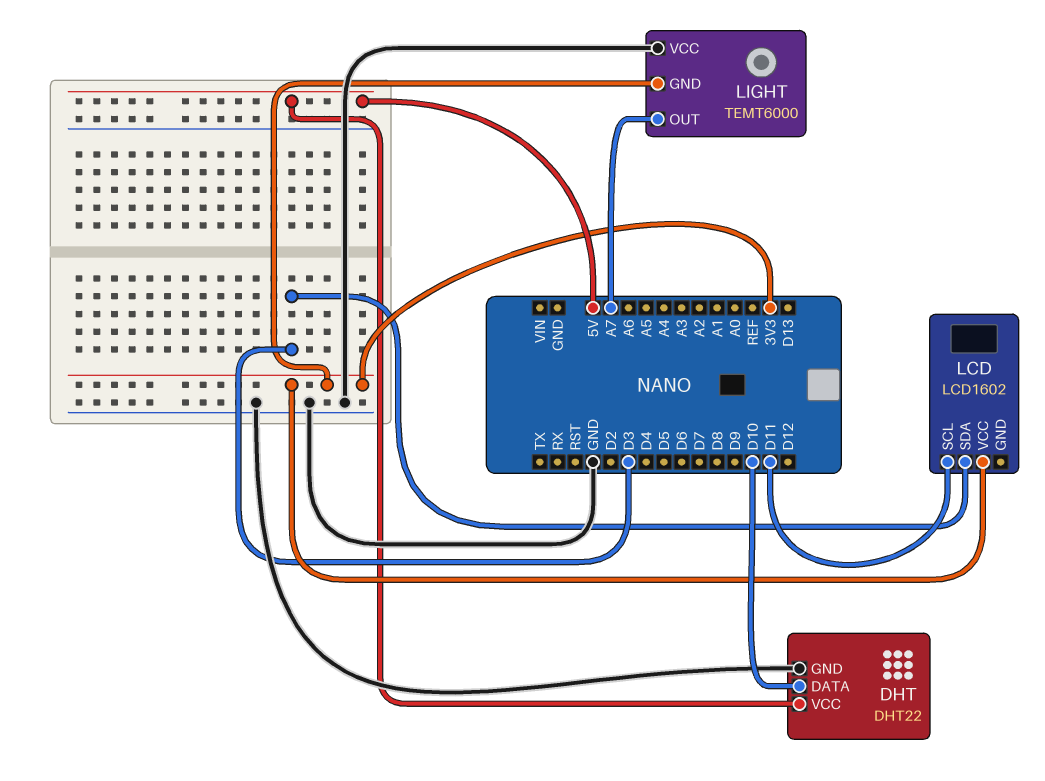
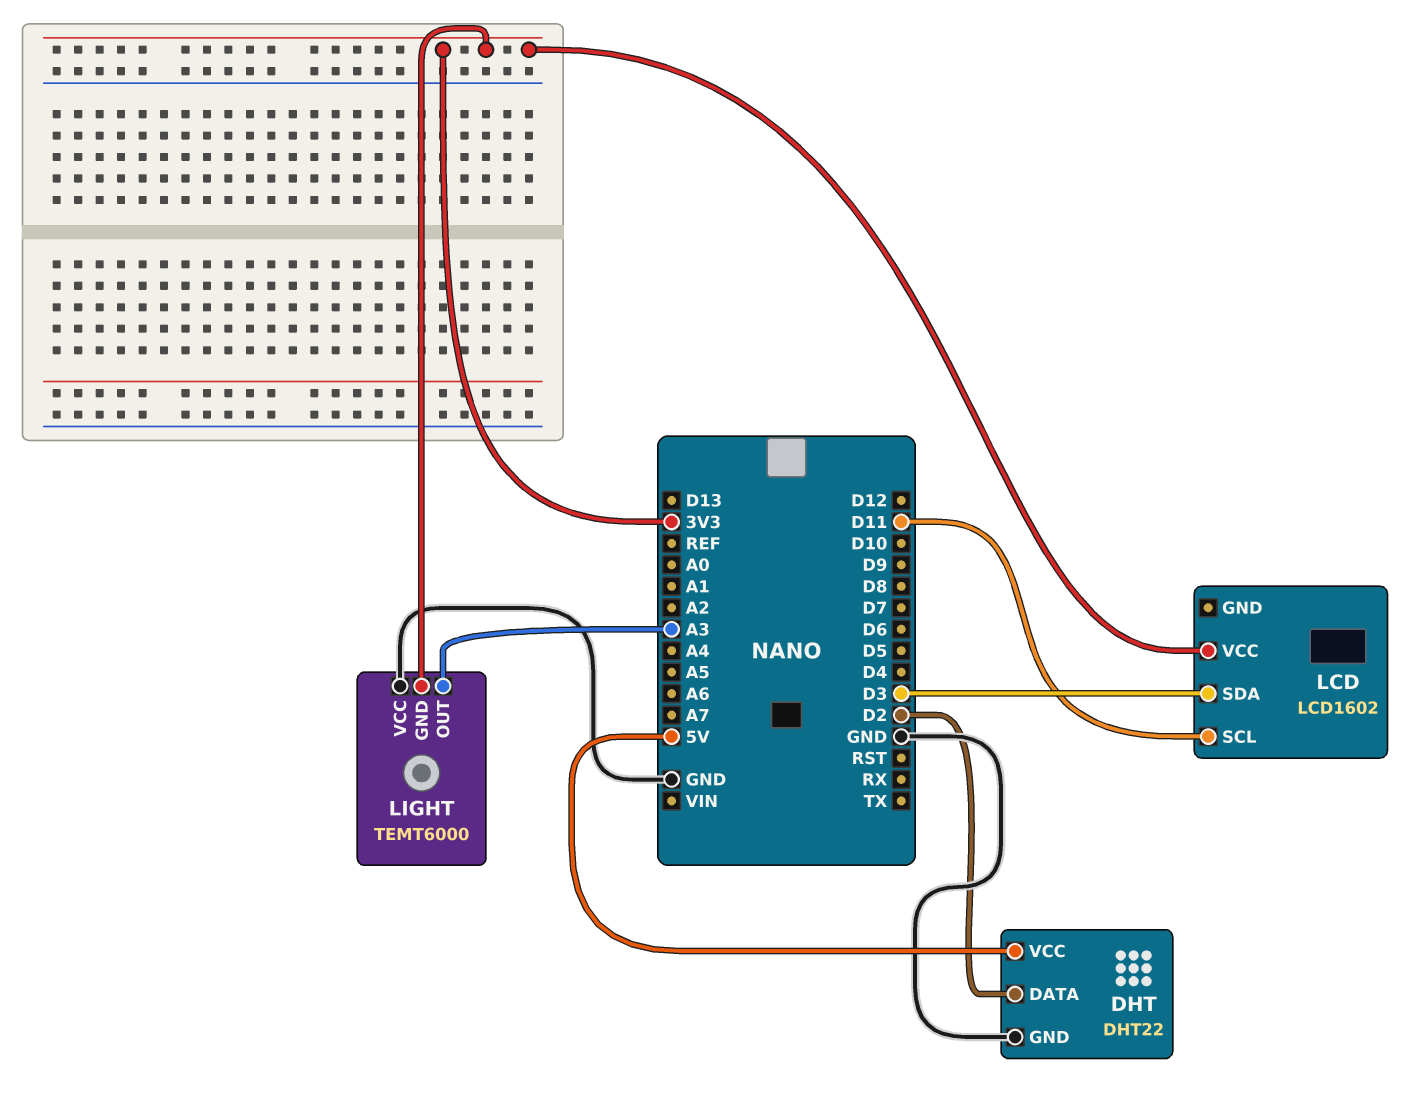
DHT pin DATA: D10 -> D2
LIGHT pin OUT: A7 -> A3

